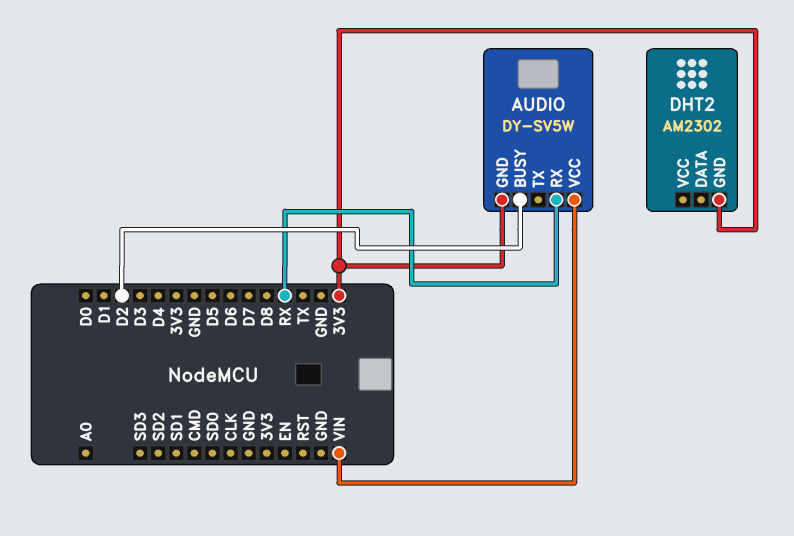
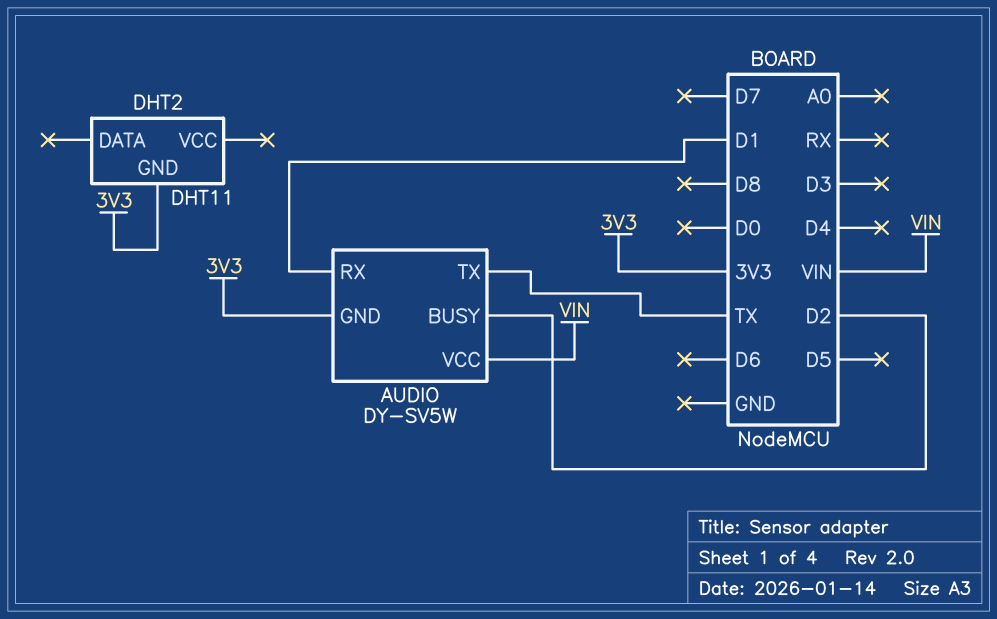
AUDIO pin RX: RX -> D1
AUDIO pin TX: none -> TX
DHT2: AM2302 -> DHT11

